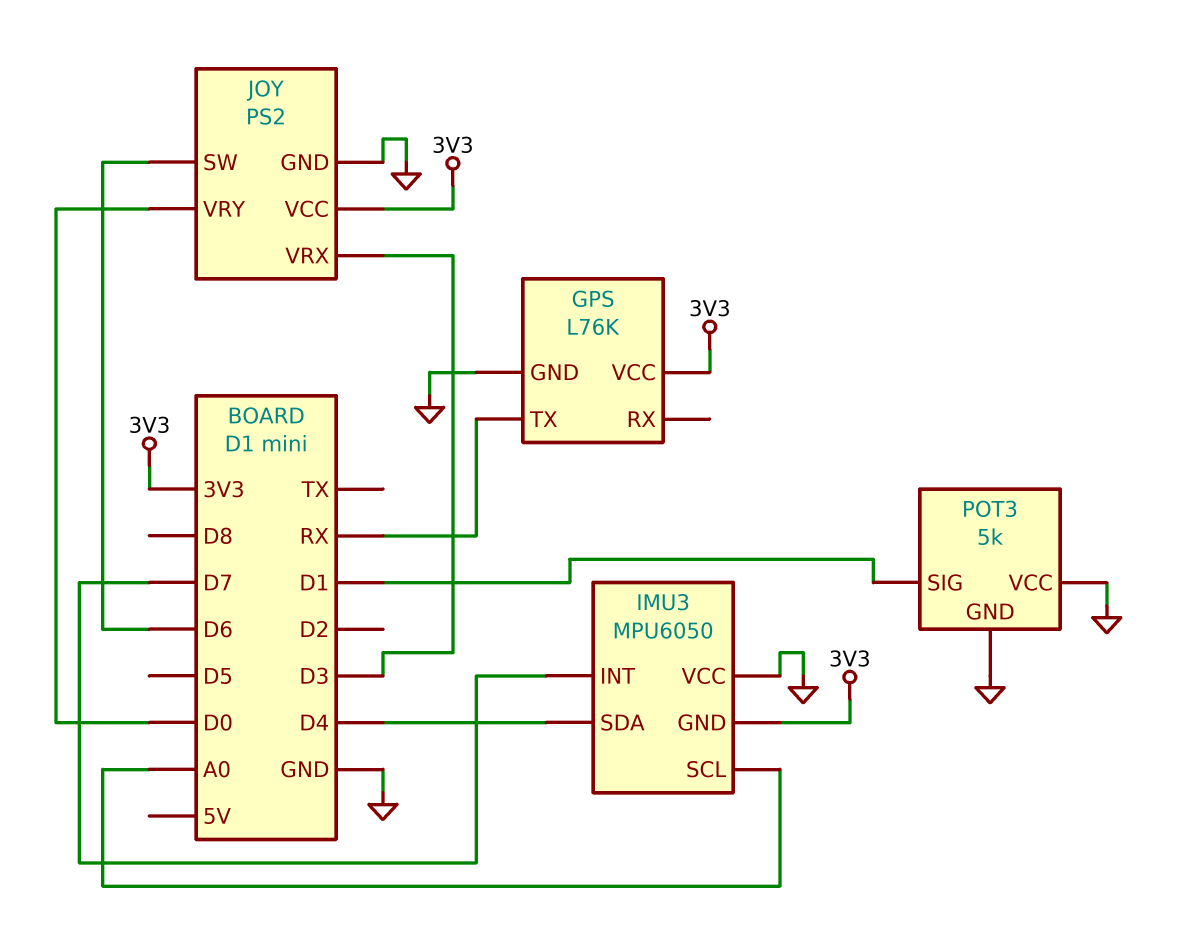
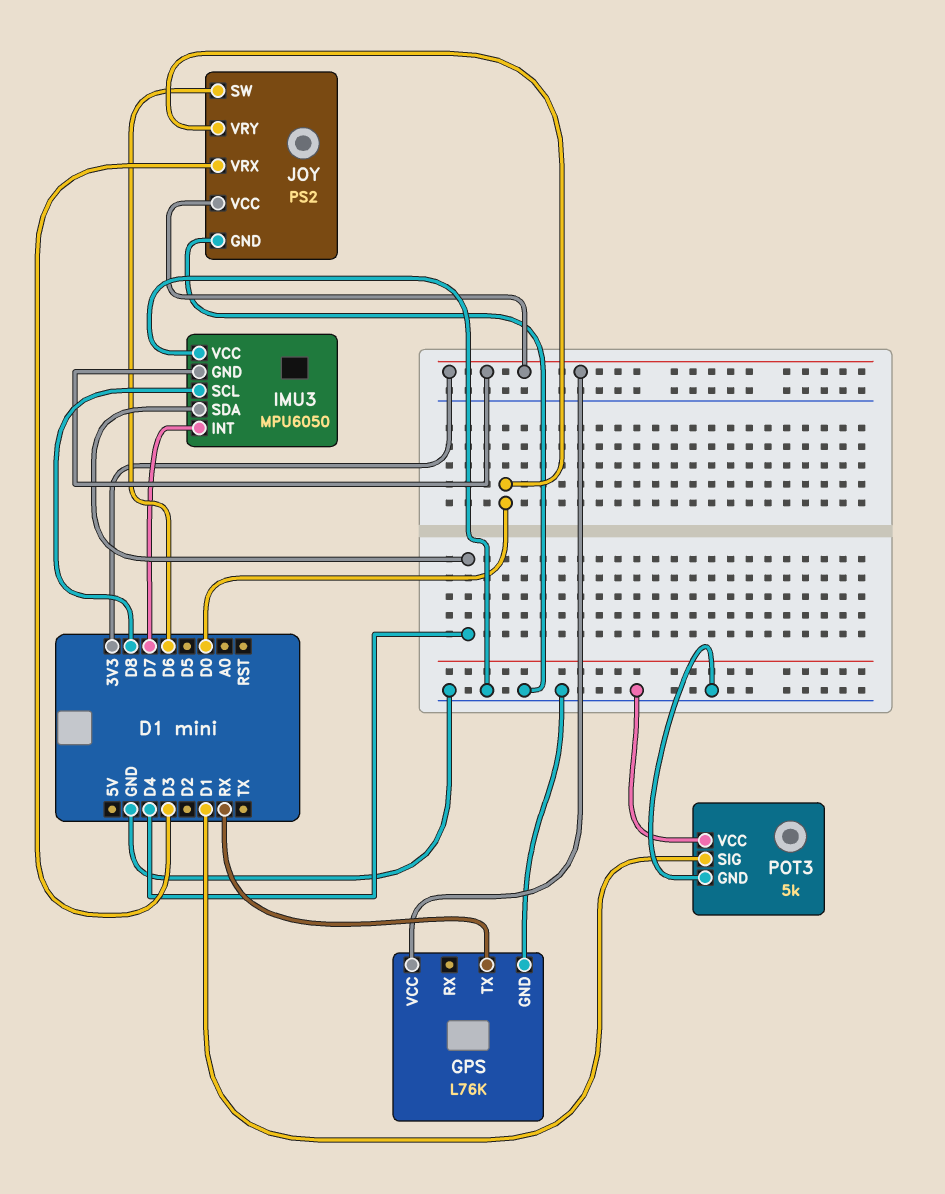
IMU3 pin SCL: A0 -> D8

